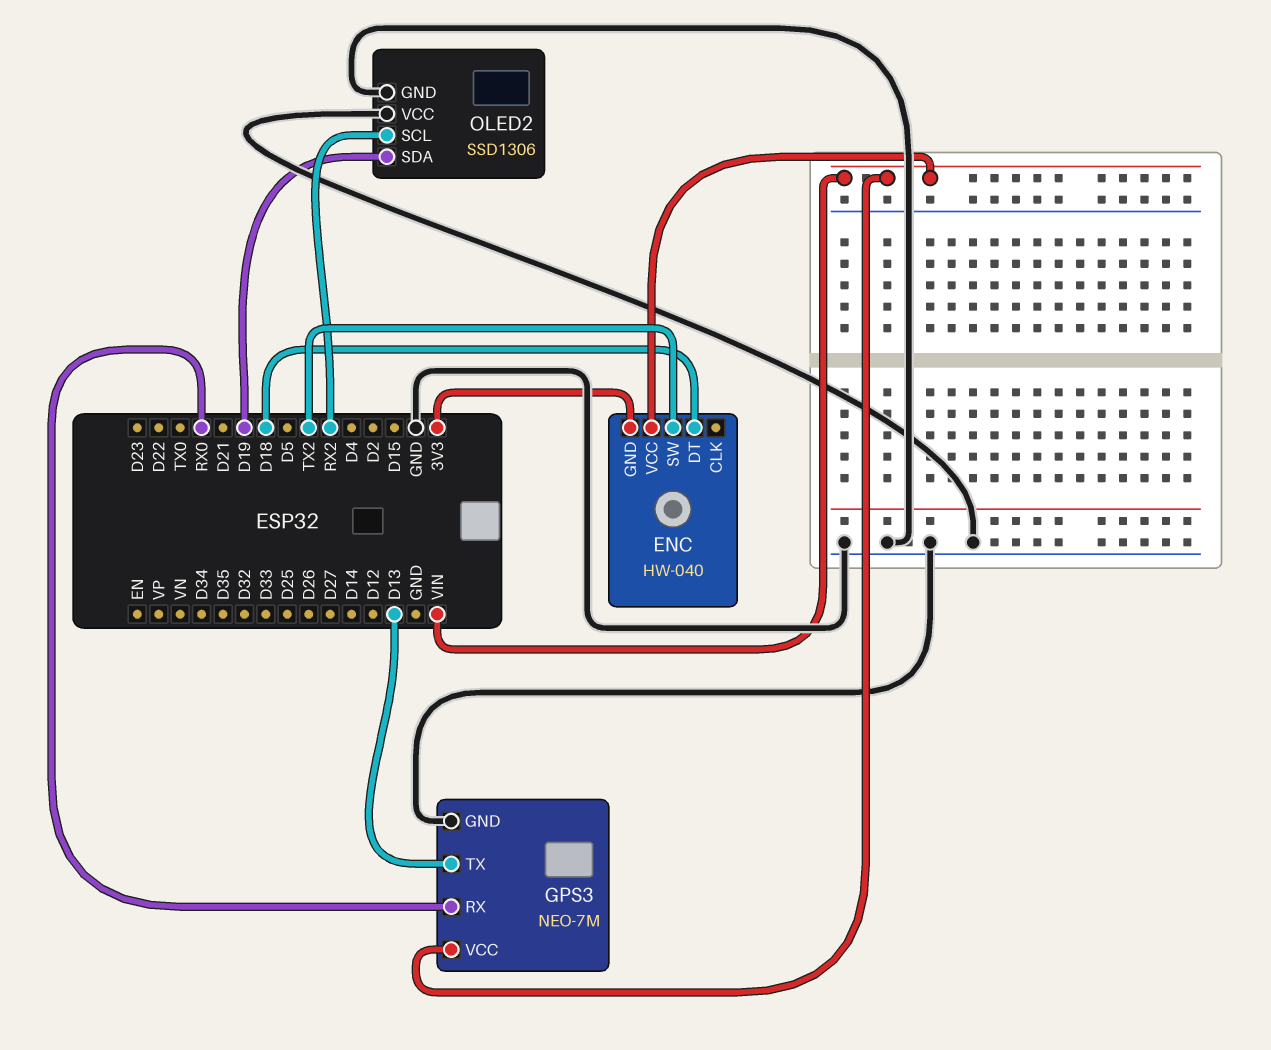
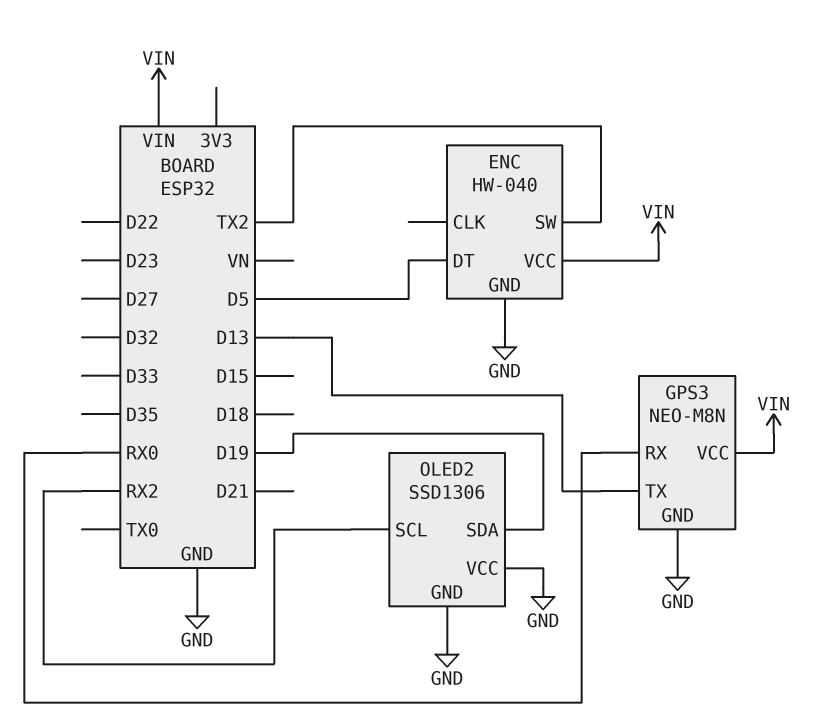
ENC pin DT: D18 -> D5
ENC pin GND: 3V3 -> GND
GPS3: NEO-7M -> NEO-M8N

